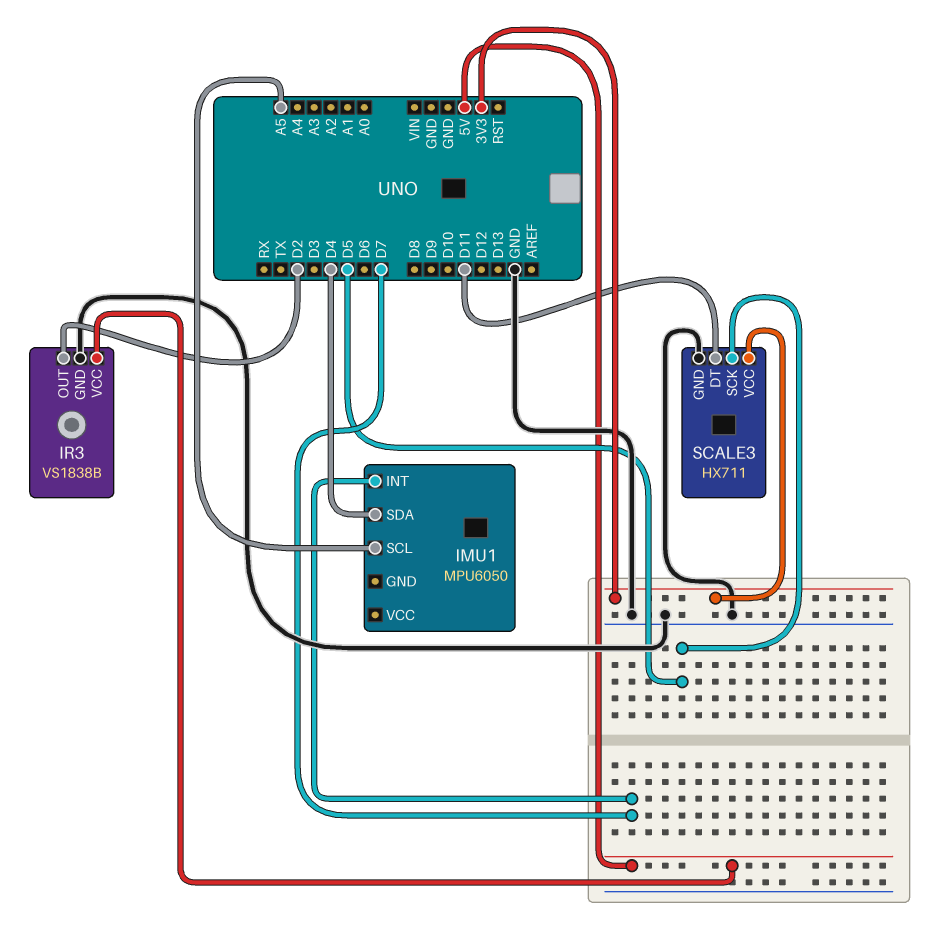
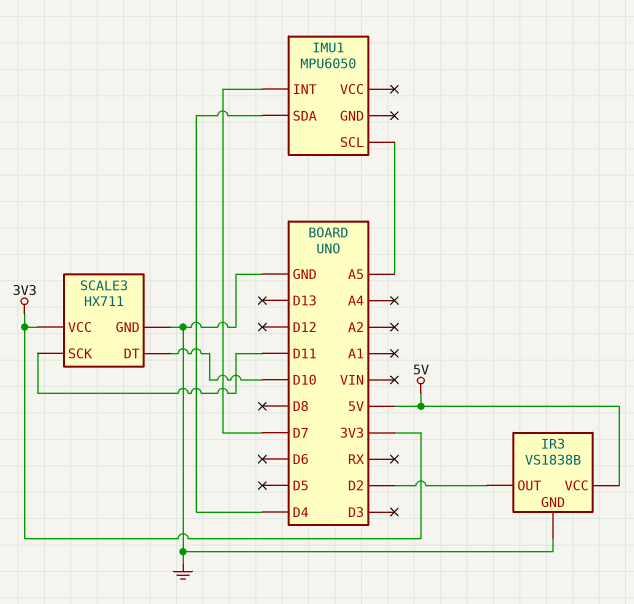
SCALE3 pin DT: D11 -> D10
SCALE3 pin SCK: D5 -> D11

